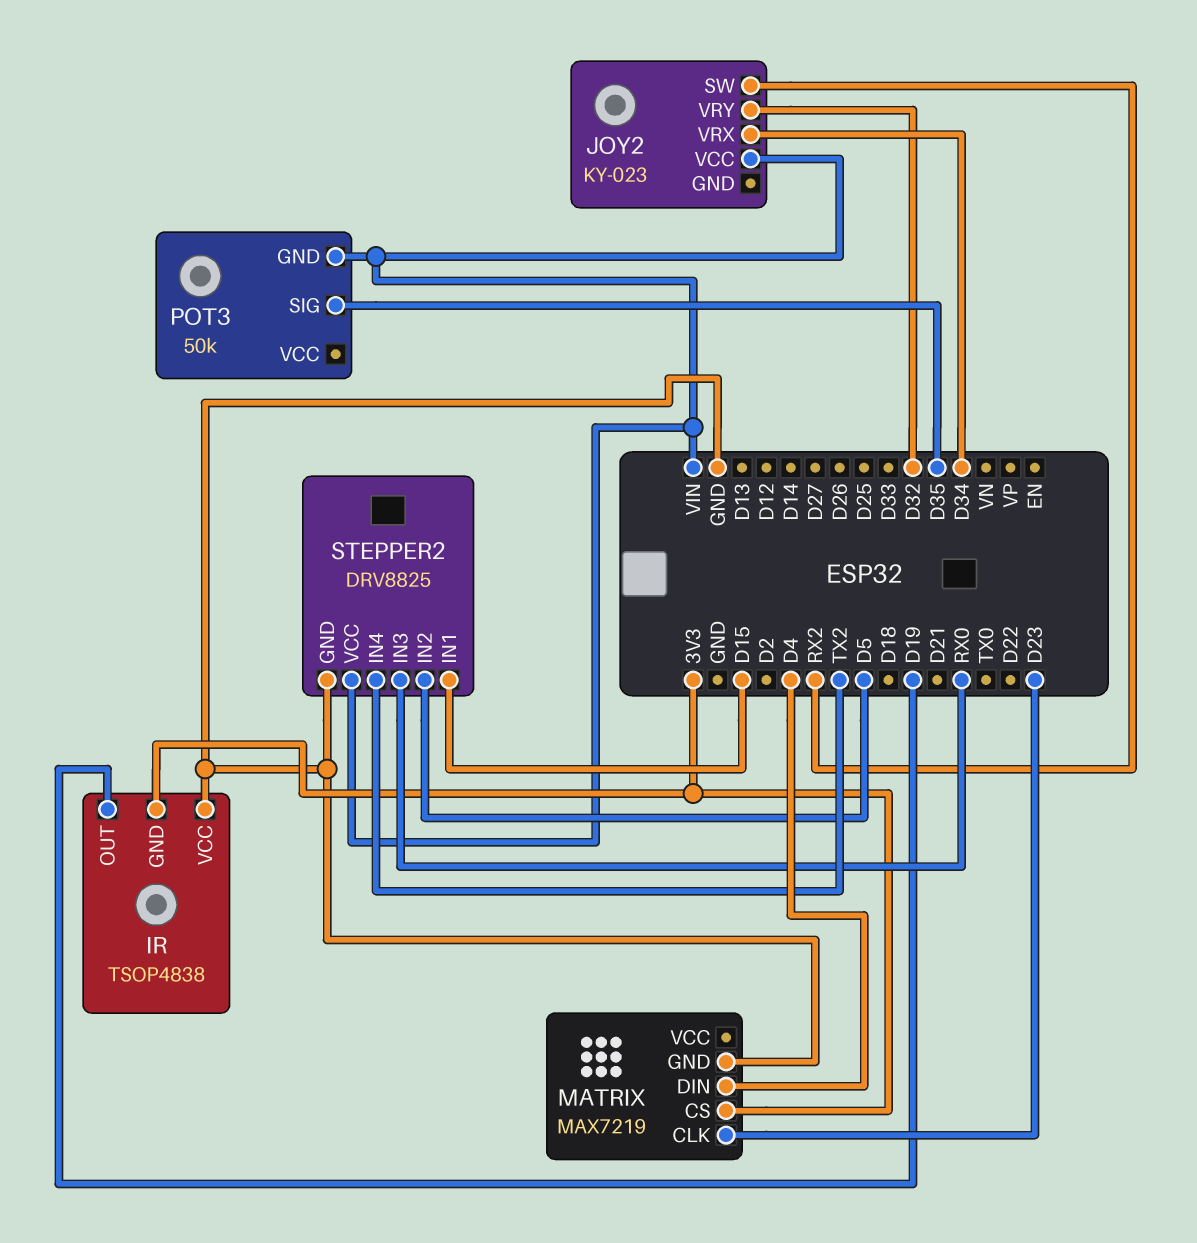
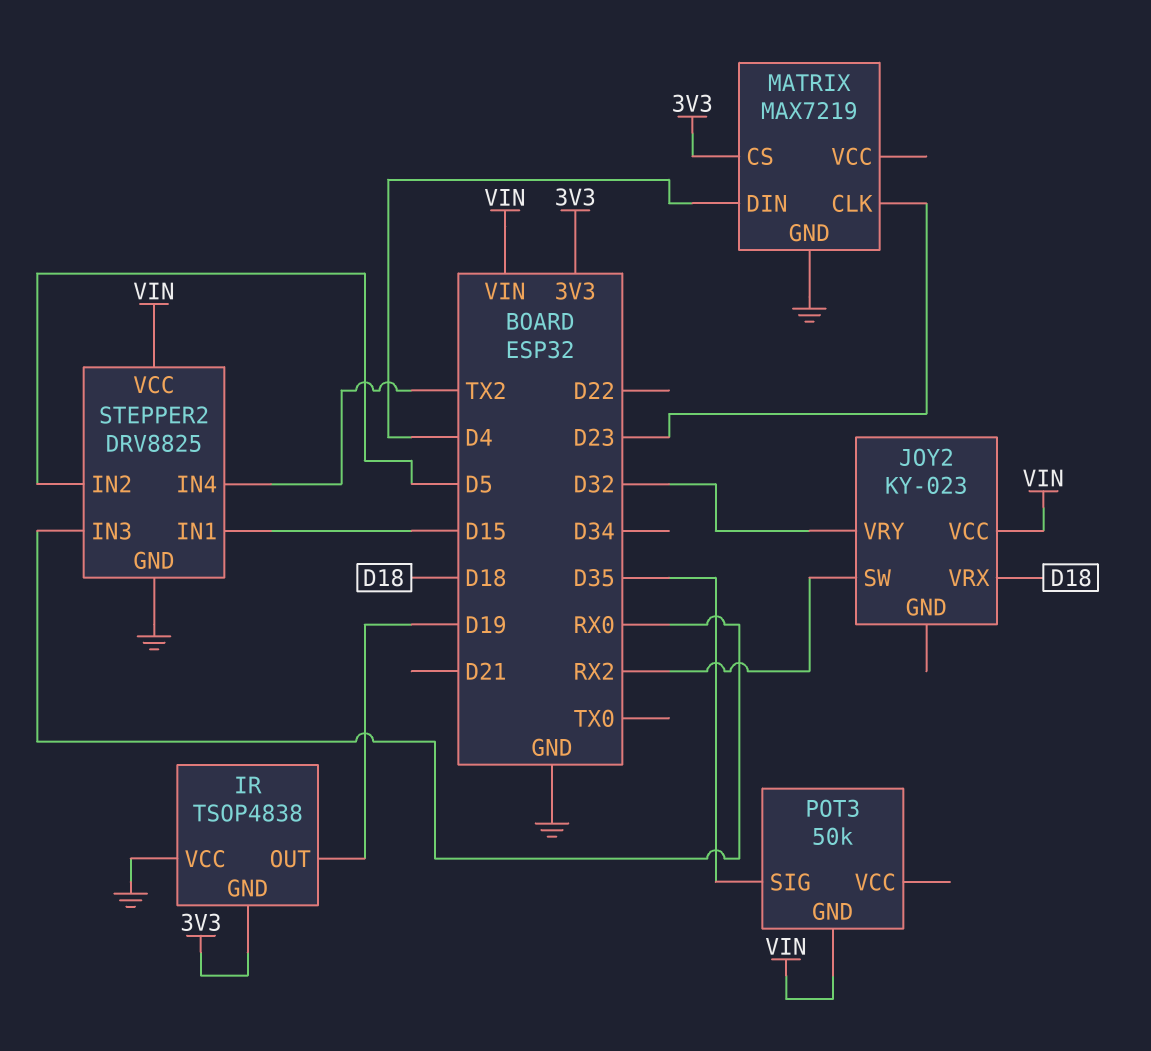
JOY2 pin VRX: D34 -> D18

